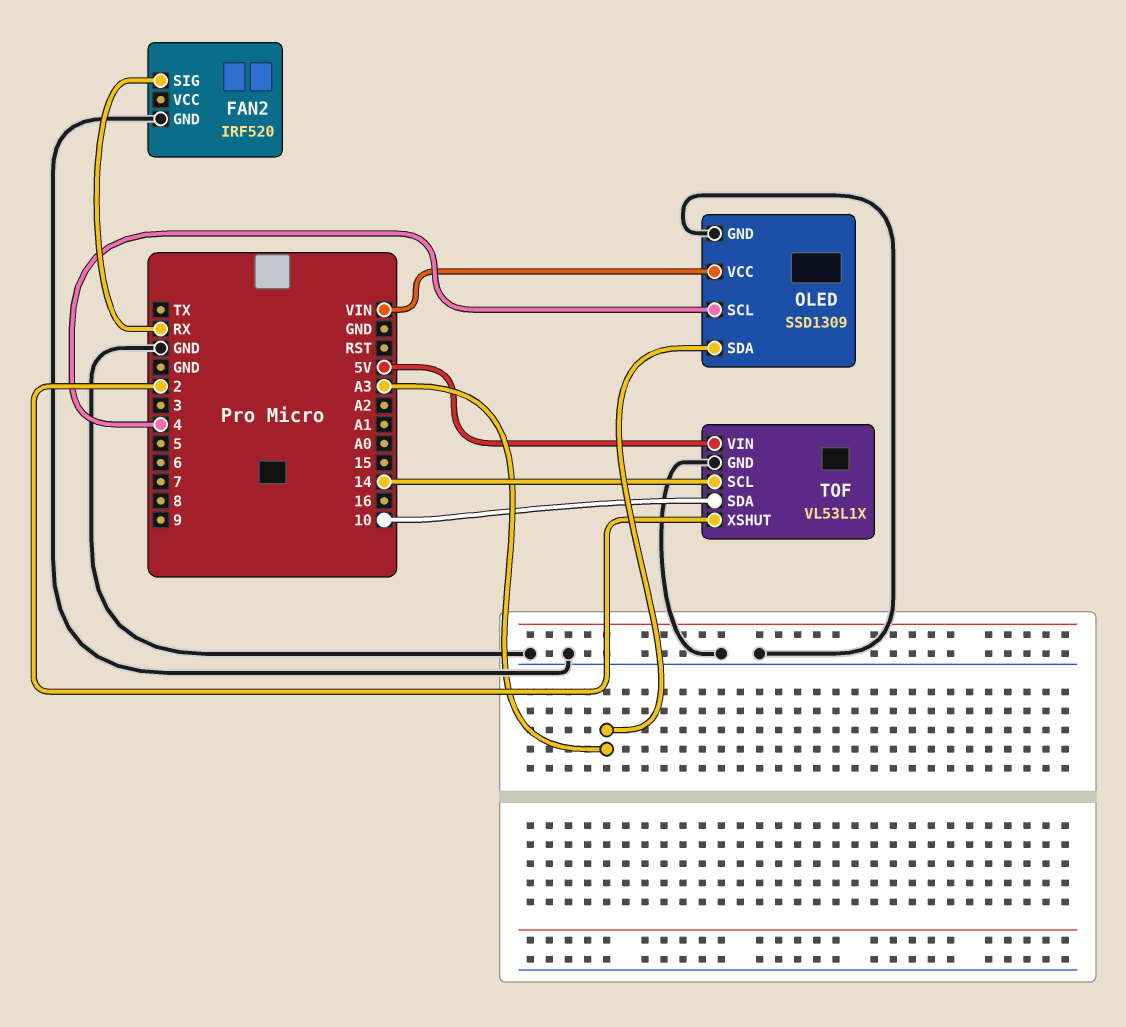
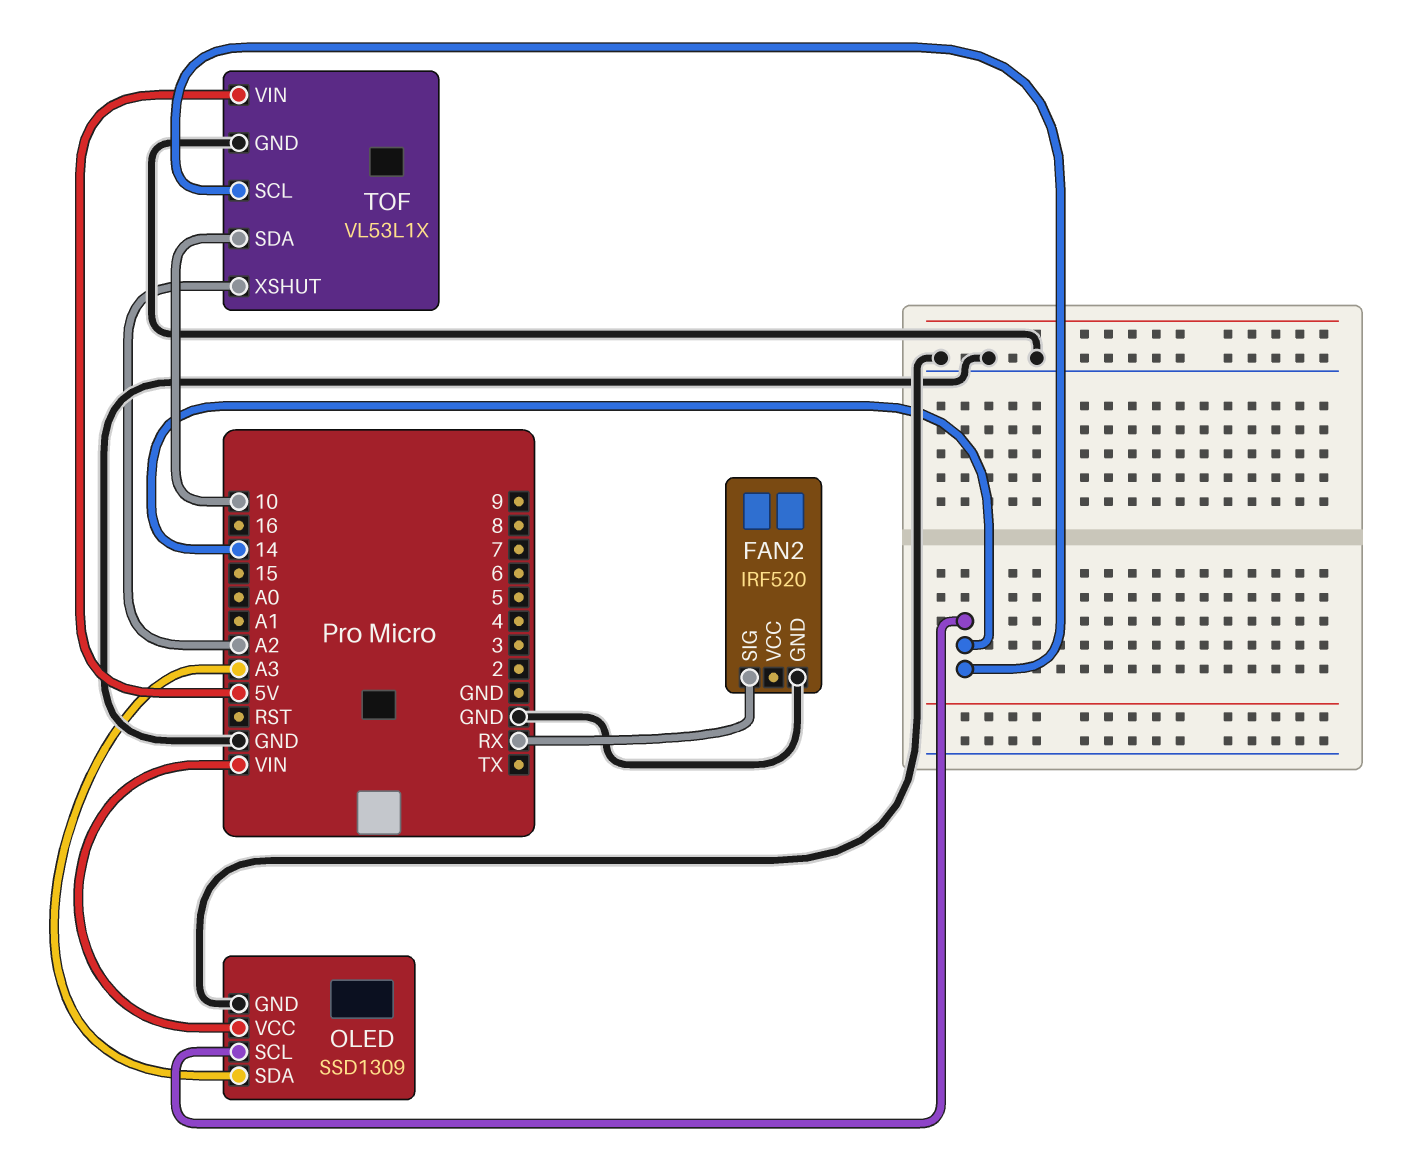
OLED pin SCL: 4 -> 14
TOF pin XSHUT: 2 -> A2

